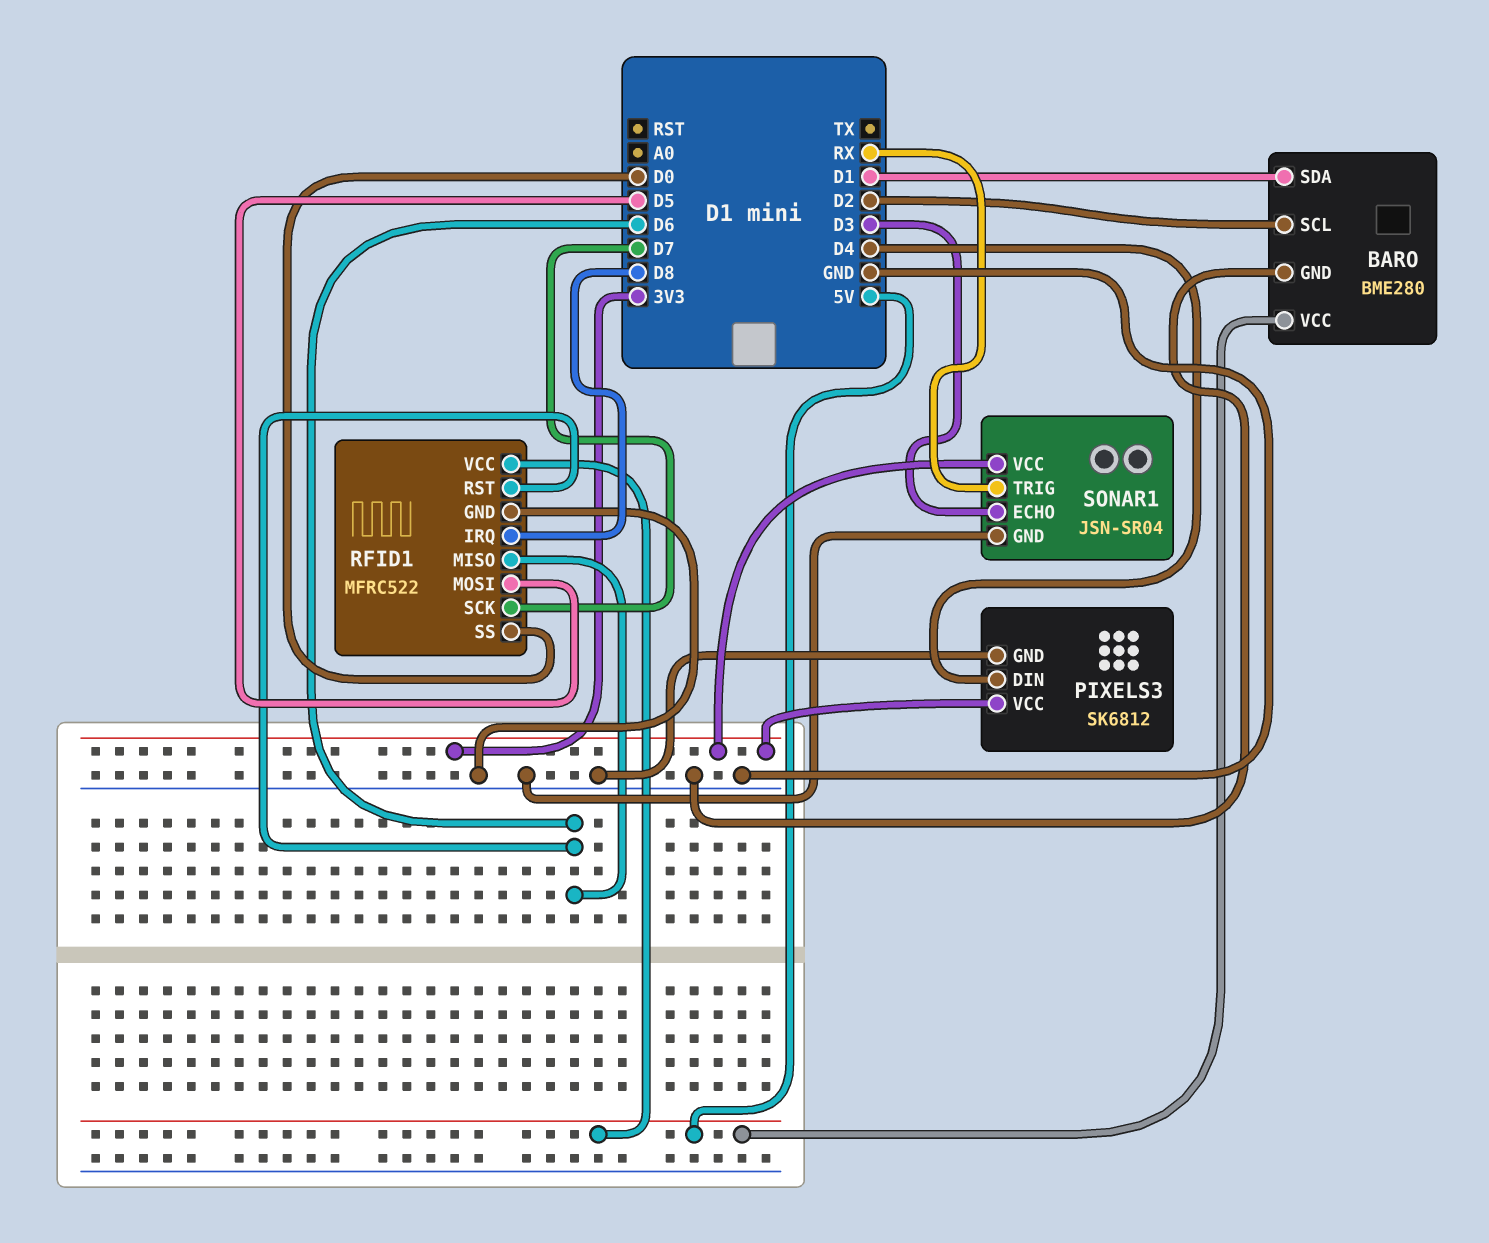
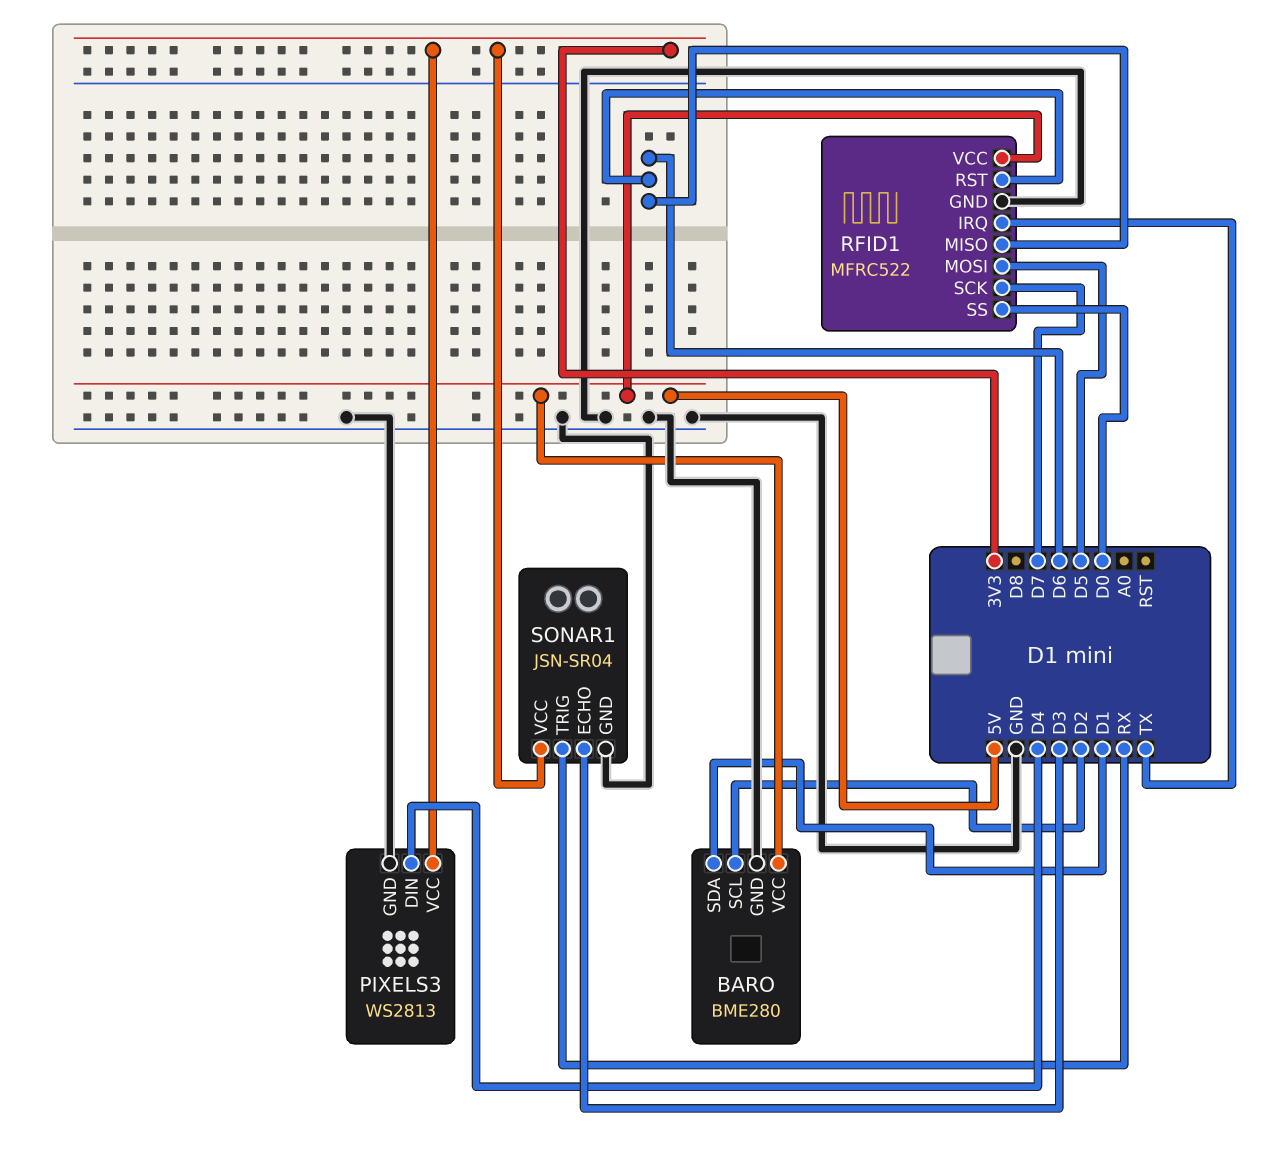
PIXELS3: SK6812 -> WS2813
RFID1 pin IRQ: D8 -> TX

